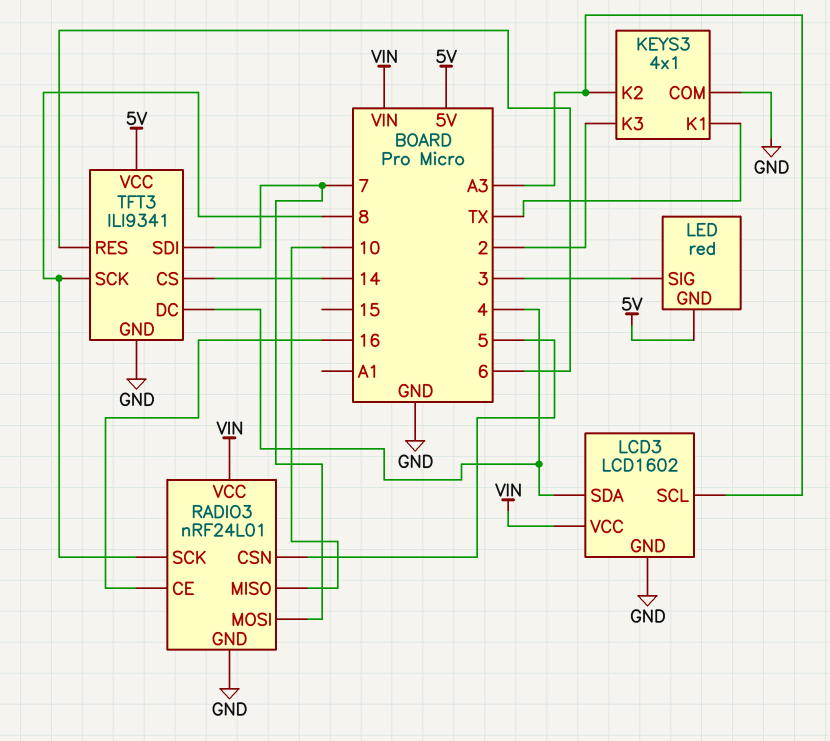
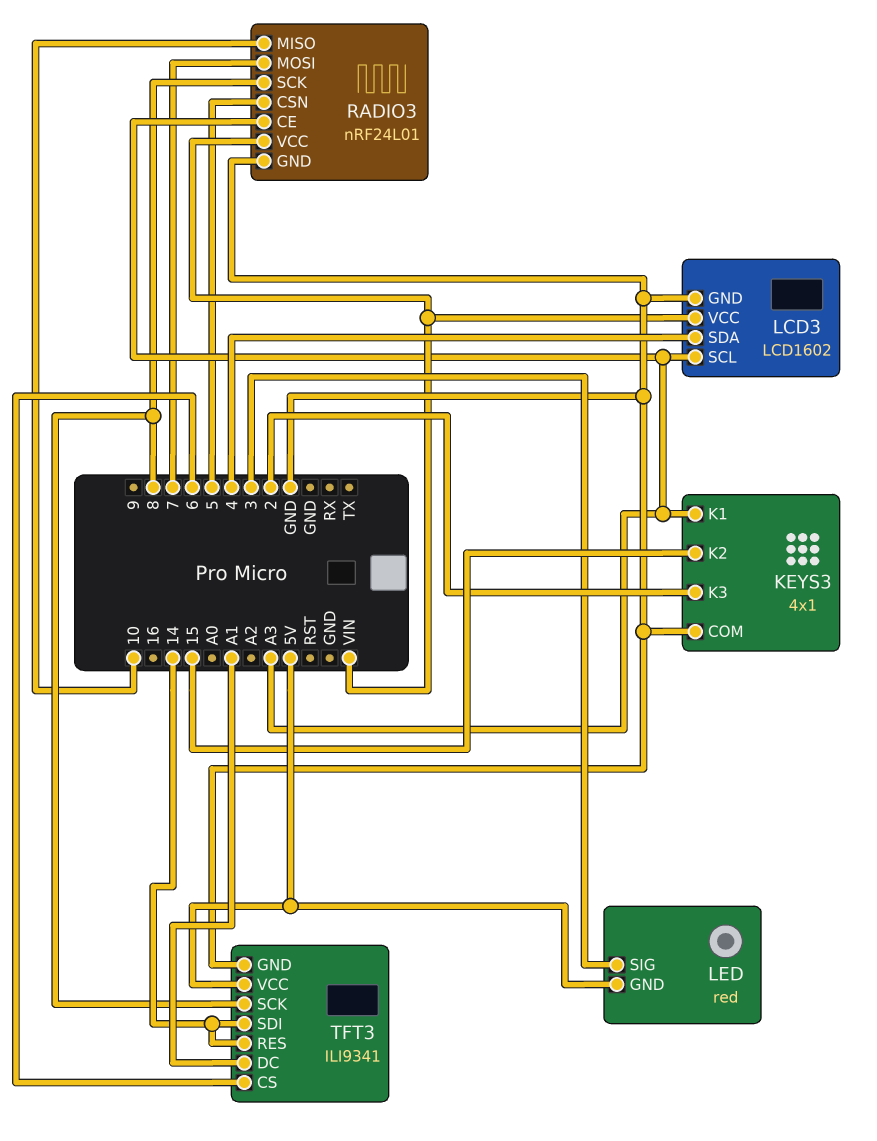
KEYS3 pin K1: TX -> A3
KEYS3 pin K2: A3 -> 15
RADIO3 pin CE: 16 -> A3
TFT3 pin CS: 14 -> 6
TFT3 pin DC: 4 -> A1
TFT3 pin RES: 6 -> 14
TFT3 pin SDI: 7 -> 14

